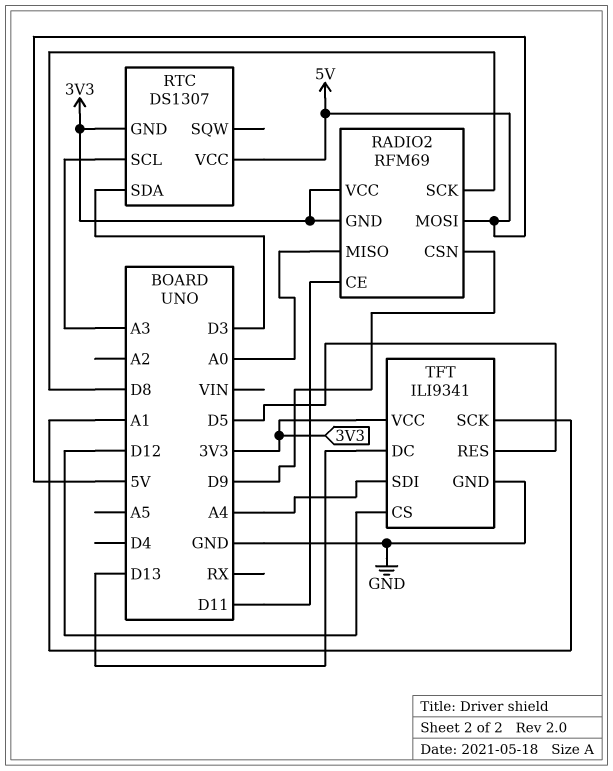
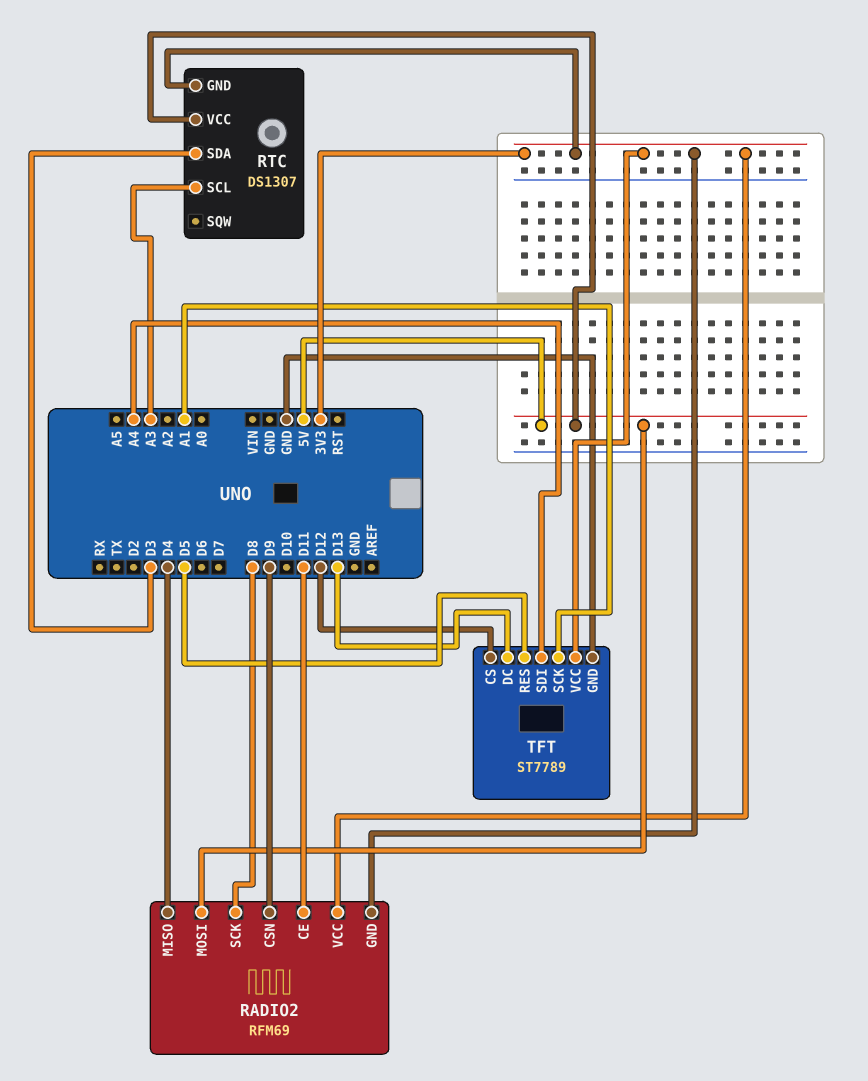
RADIO2 pin MISO: A0 -> D4
TFT: ILI9341 -> ST7789

